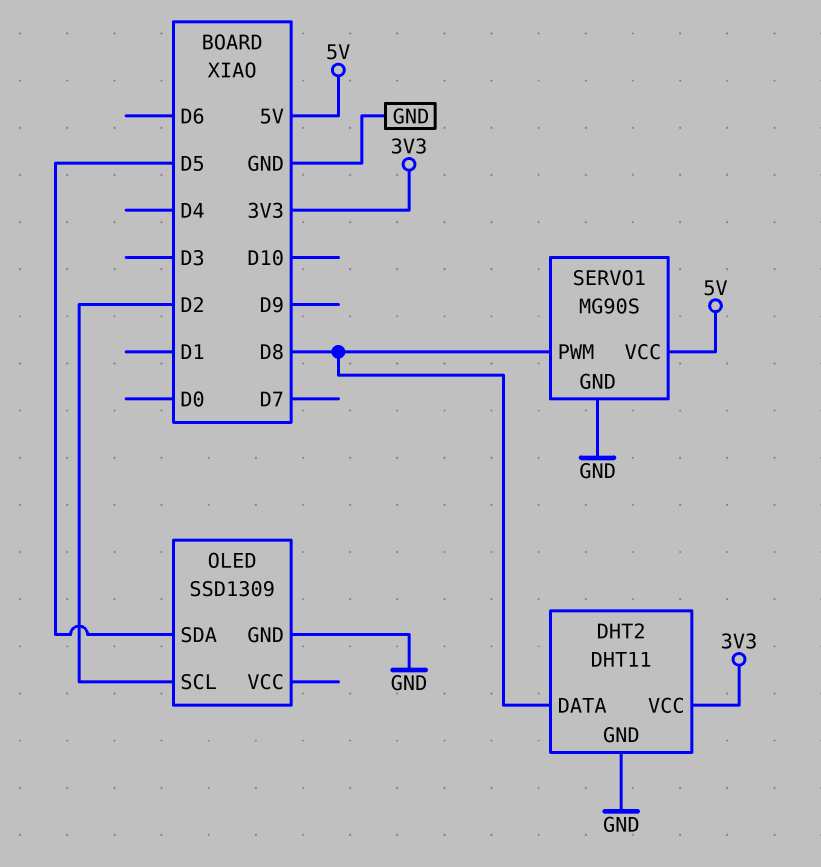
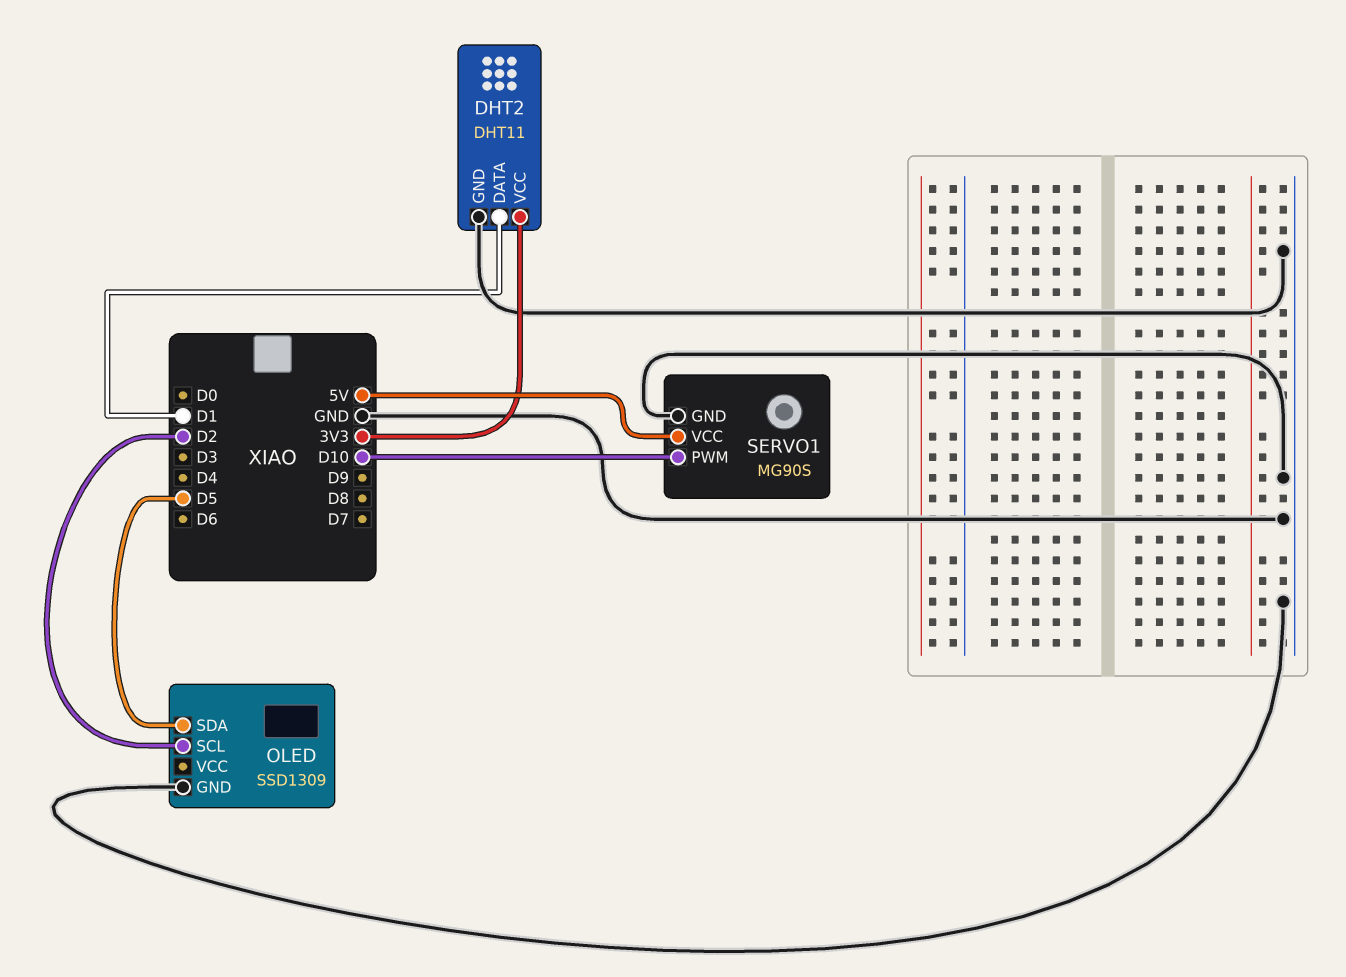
DHT2 pin DATA: D8 -> D1
SERVO1 pin PWM: D8 -> D10

